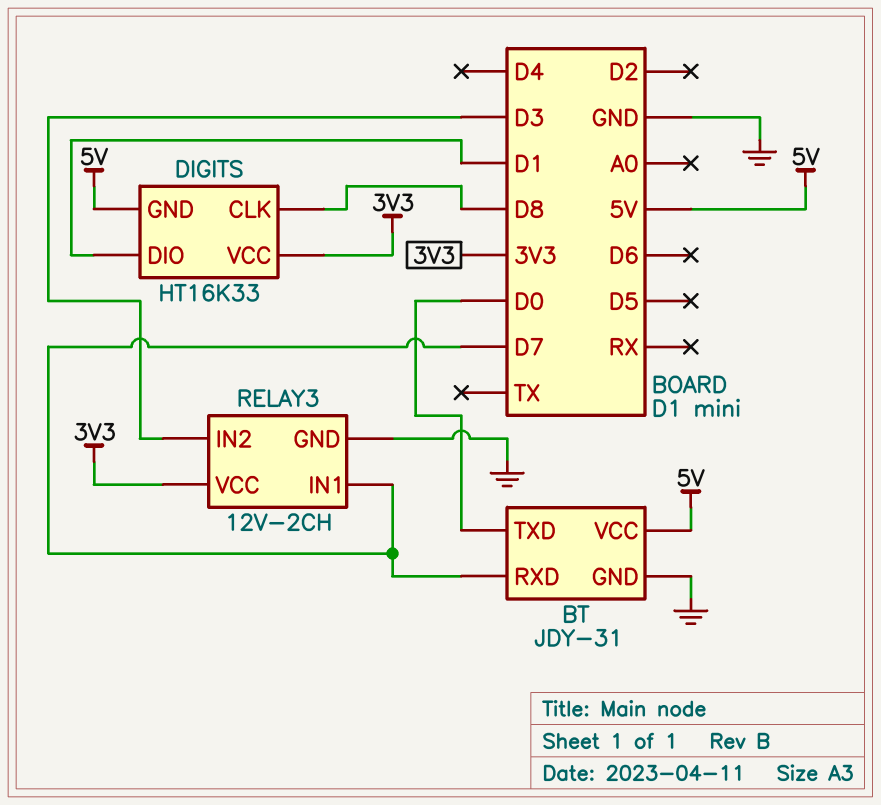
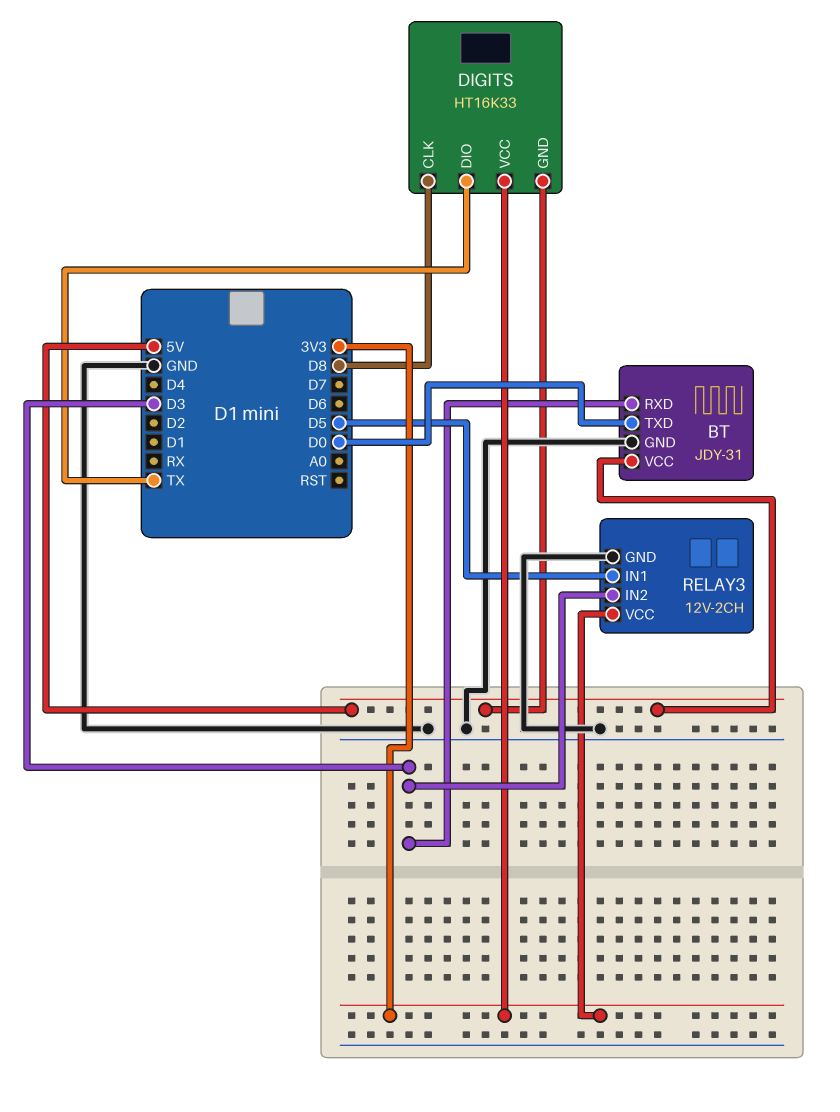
BT pin RXD: D7 -> D3
DIGITS pin DIO: D1 -> TX
RELAY3 pin IN1: D7 -> D5

